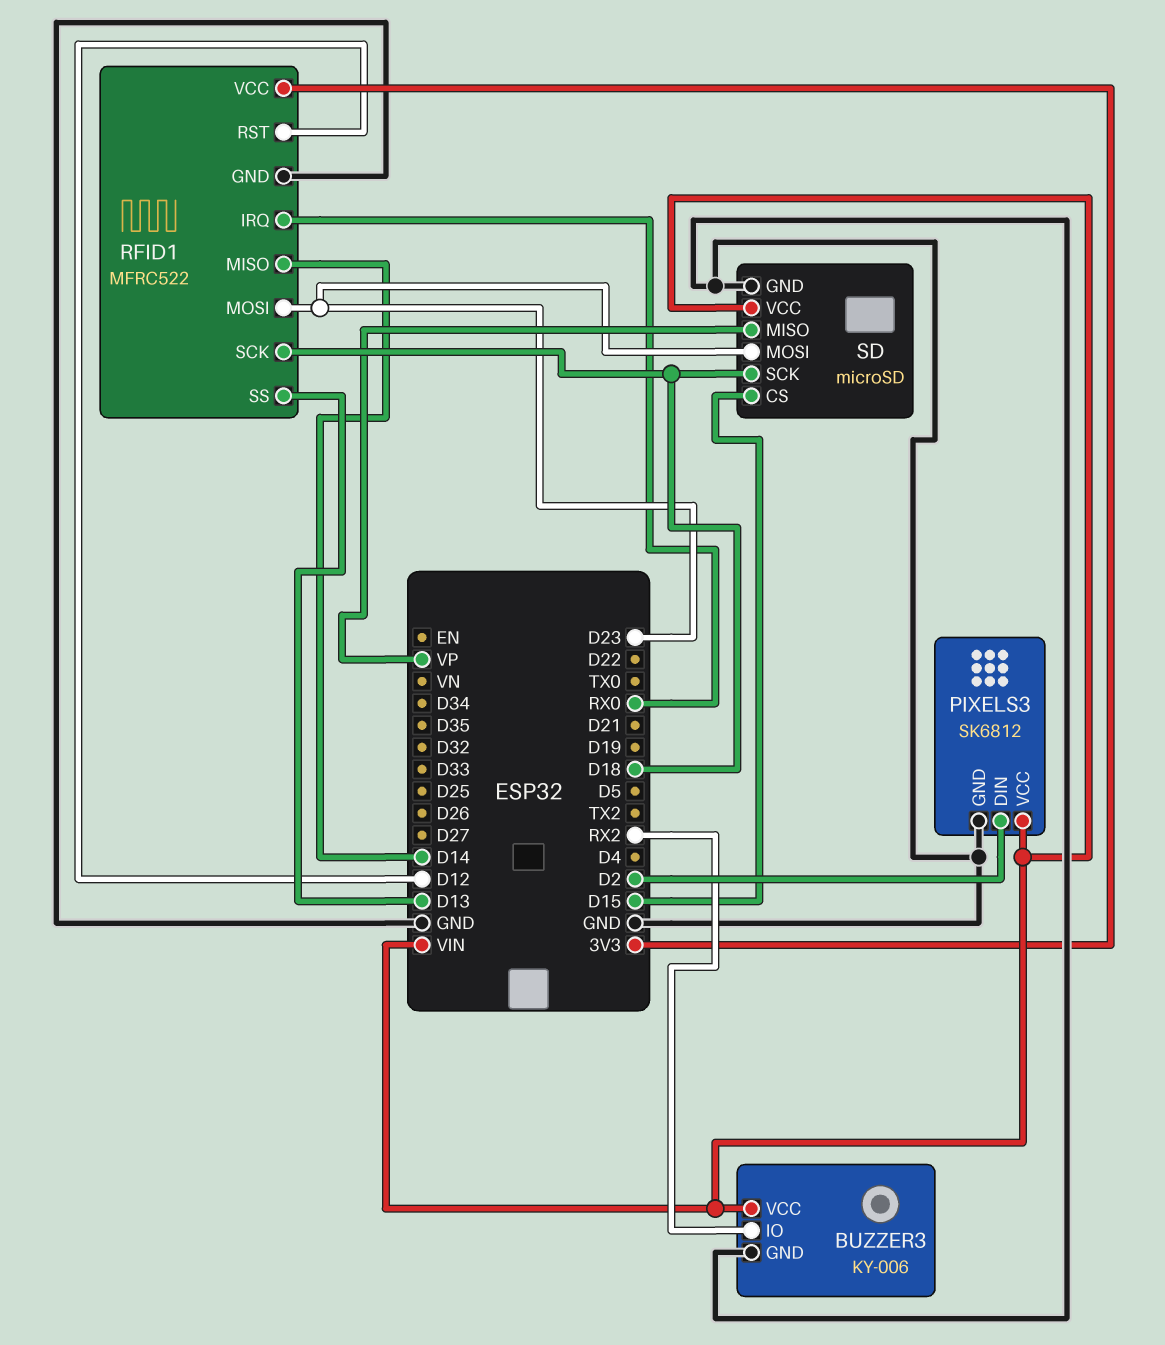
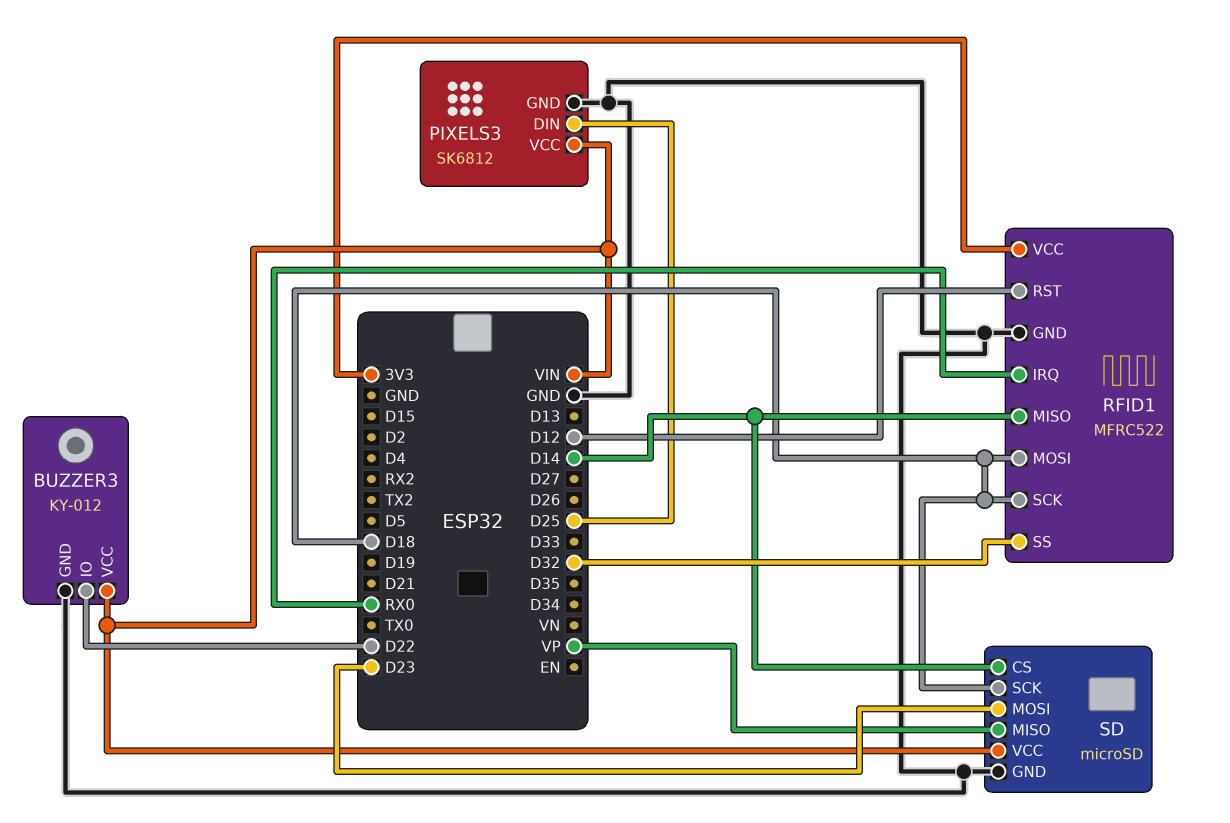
BUZZER3: KY-006 -> KY-012
BUZZER3 pin IO: RX2 -> D22
PIXELS3 pin DIN: D2 -> D25
RFID1 pin MOSI: D23 -> D18
RFID1 pin SS: D13 -> D32
SD pin CS: D15 -> D14

